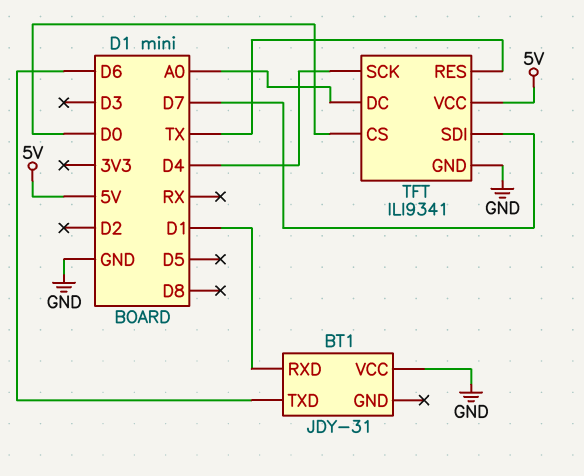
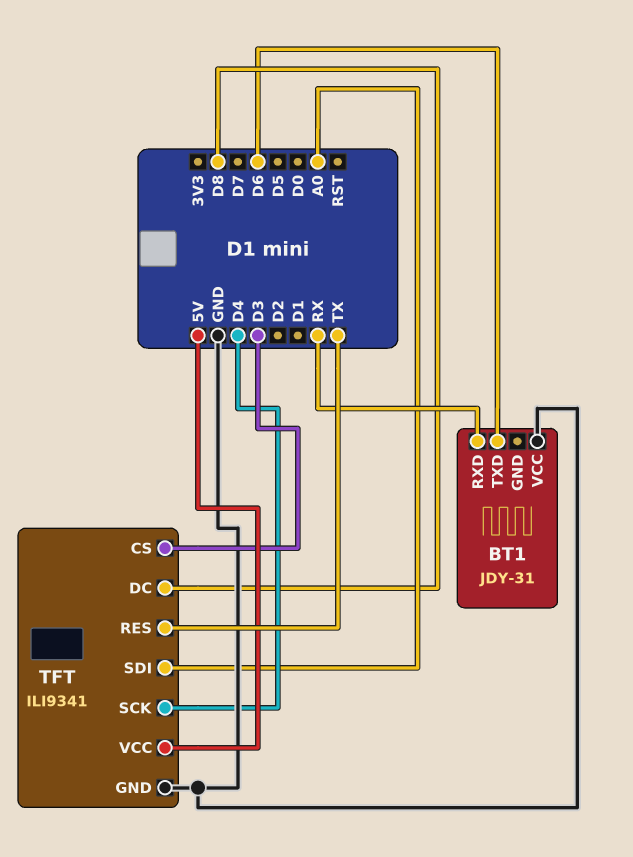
BT1 pin RXD: D1 -> RX
TFT pin CS: D0 -> D3
TFT pin DC: A0 -> D8
TFT pin SDI: D7 -> A0

